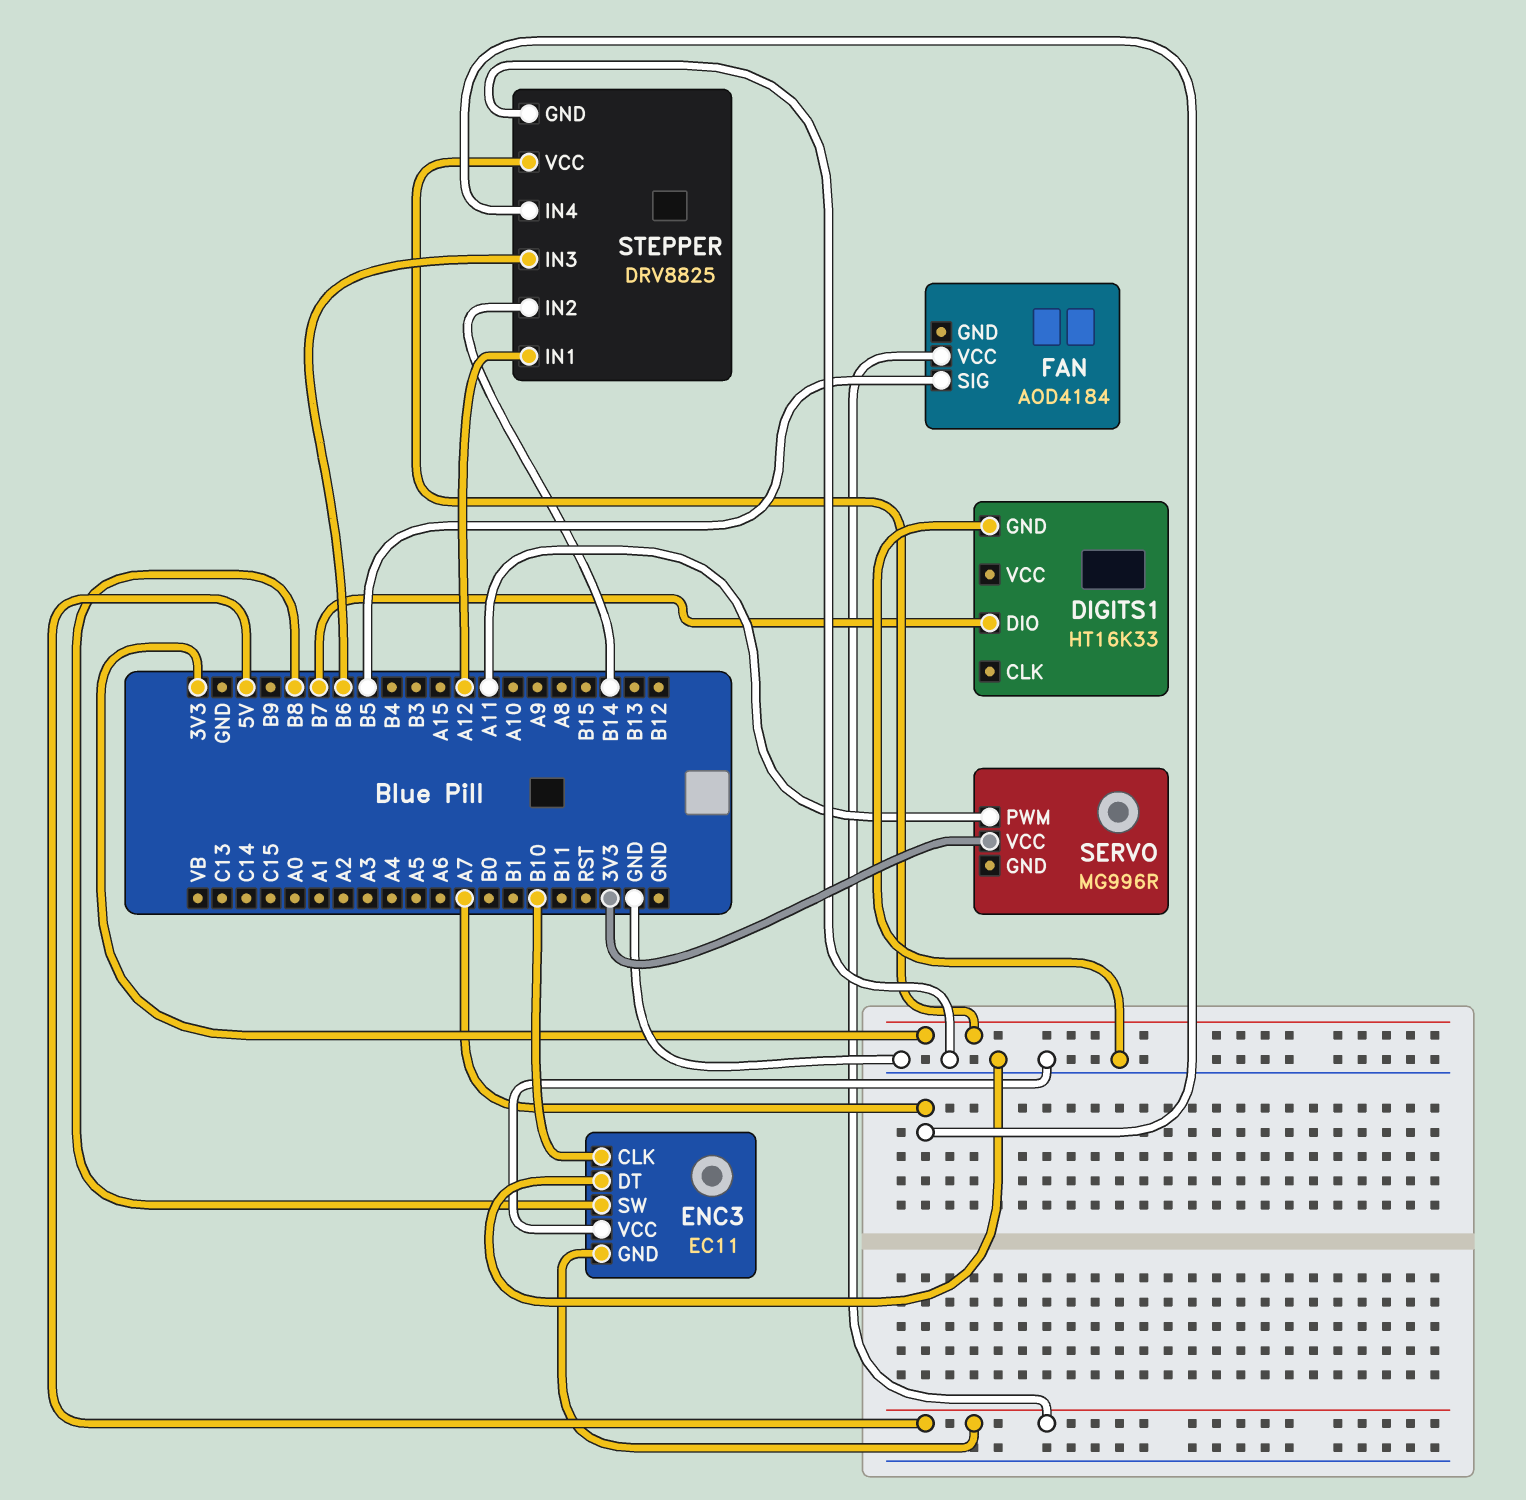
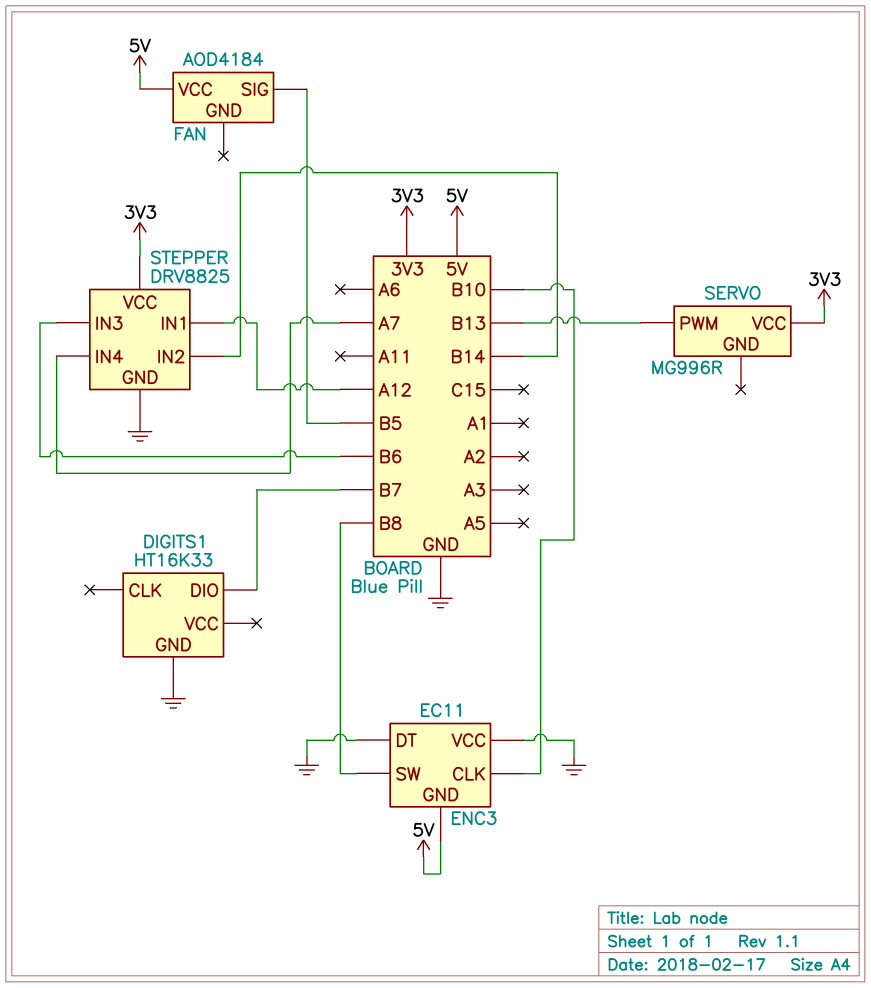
SERVO pin PWM: A11 -> B13

